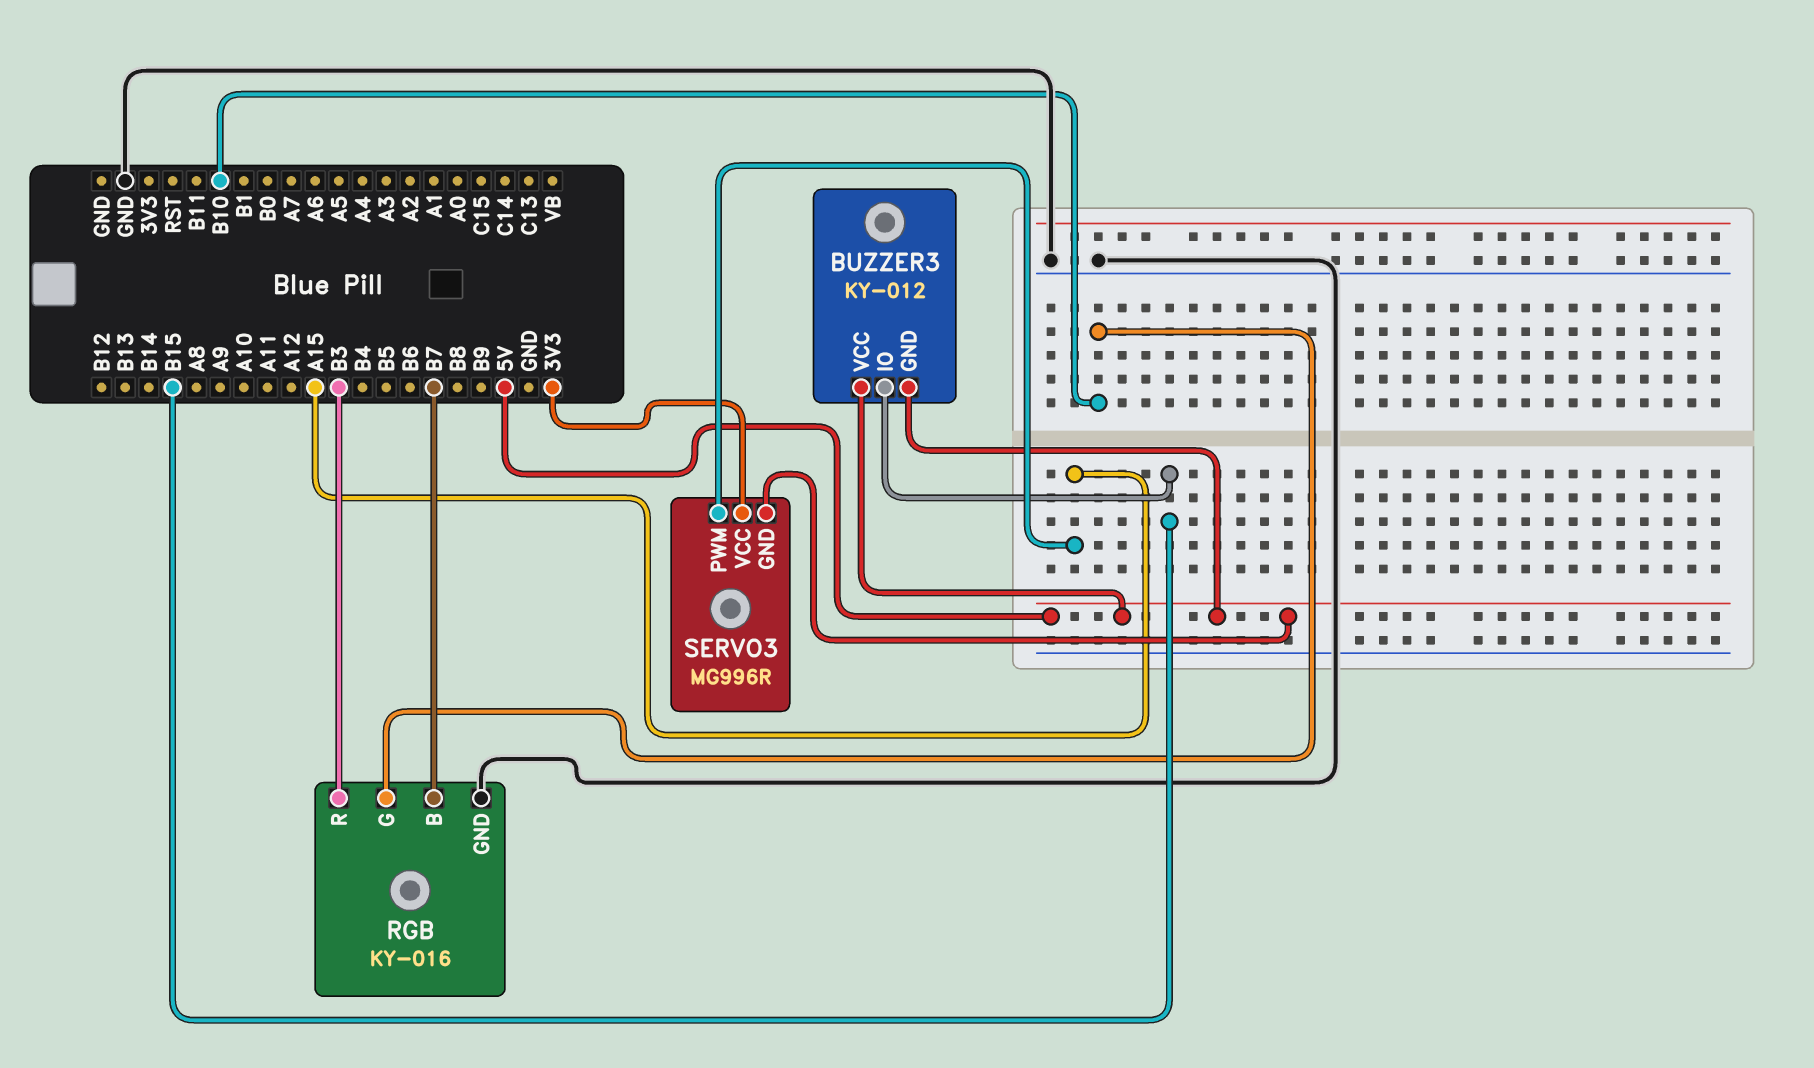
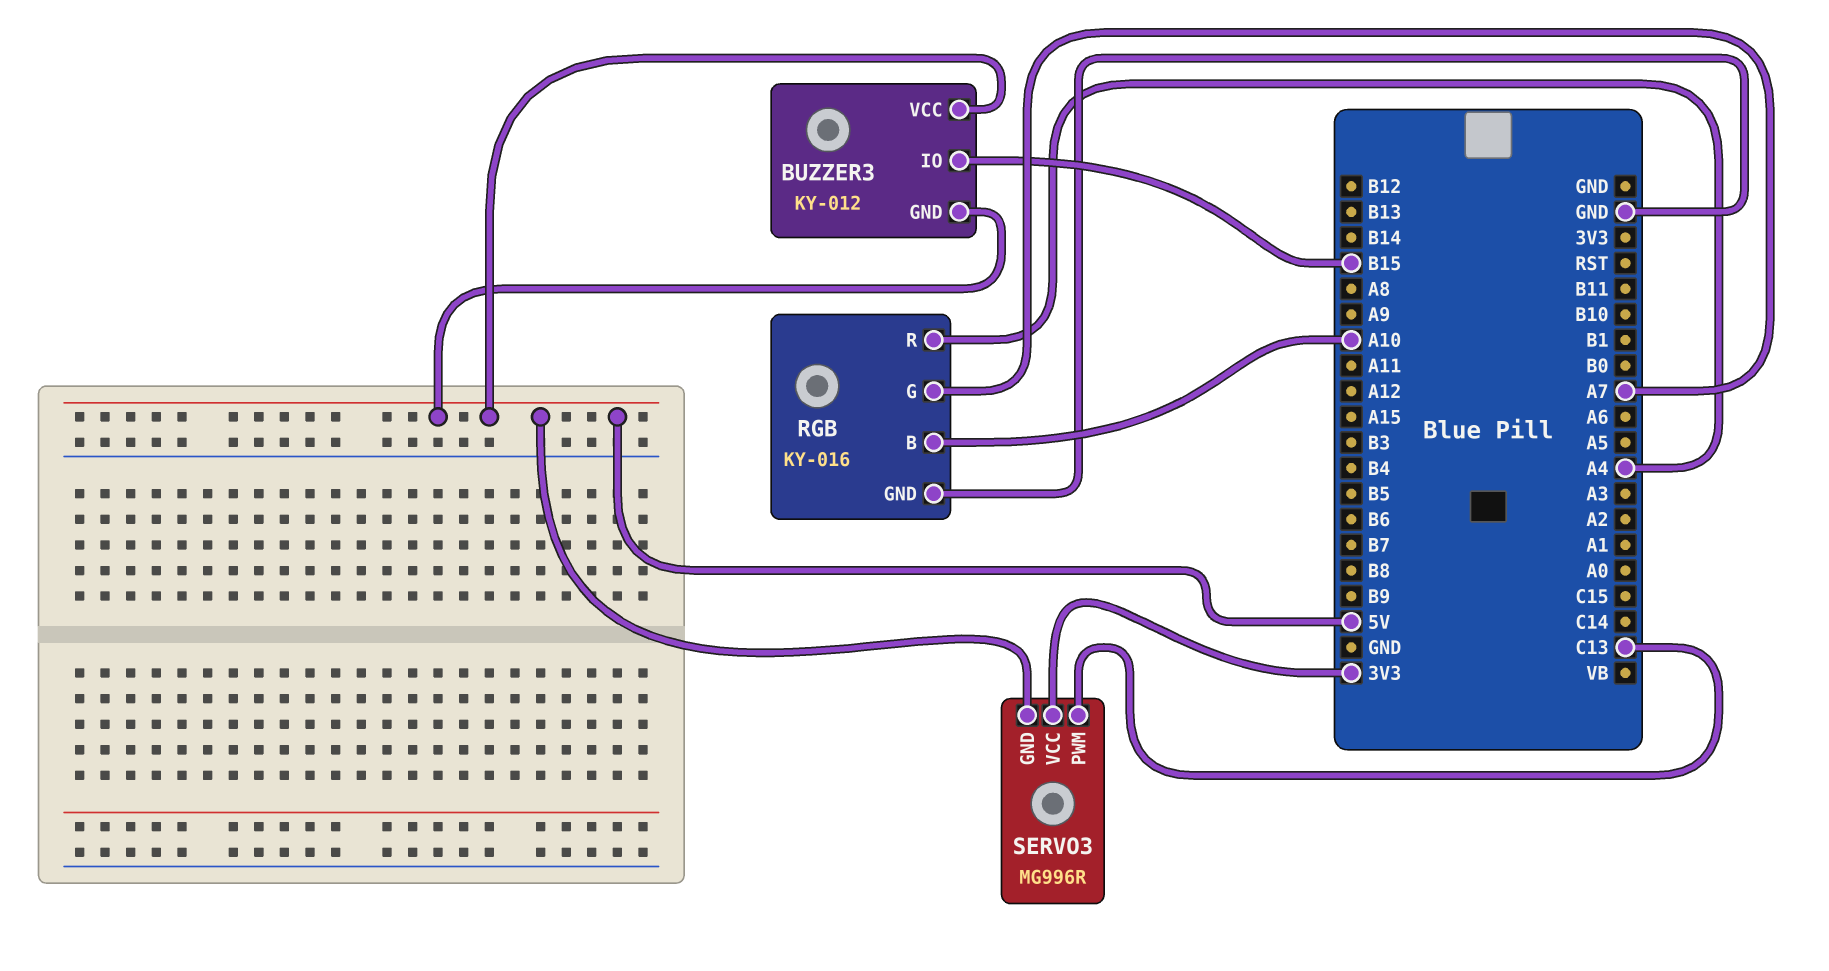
RGB pin B: B7 -> A10
RGB pin G: B10 -> A7
RGB pin R: B3 -> A4
SERVO3 pin PWM: A15 -> C13

